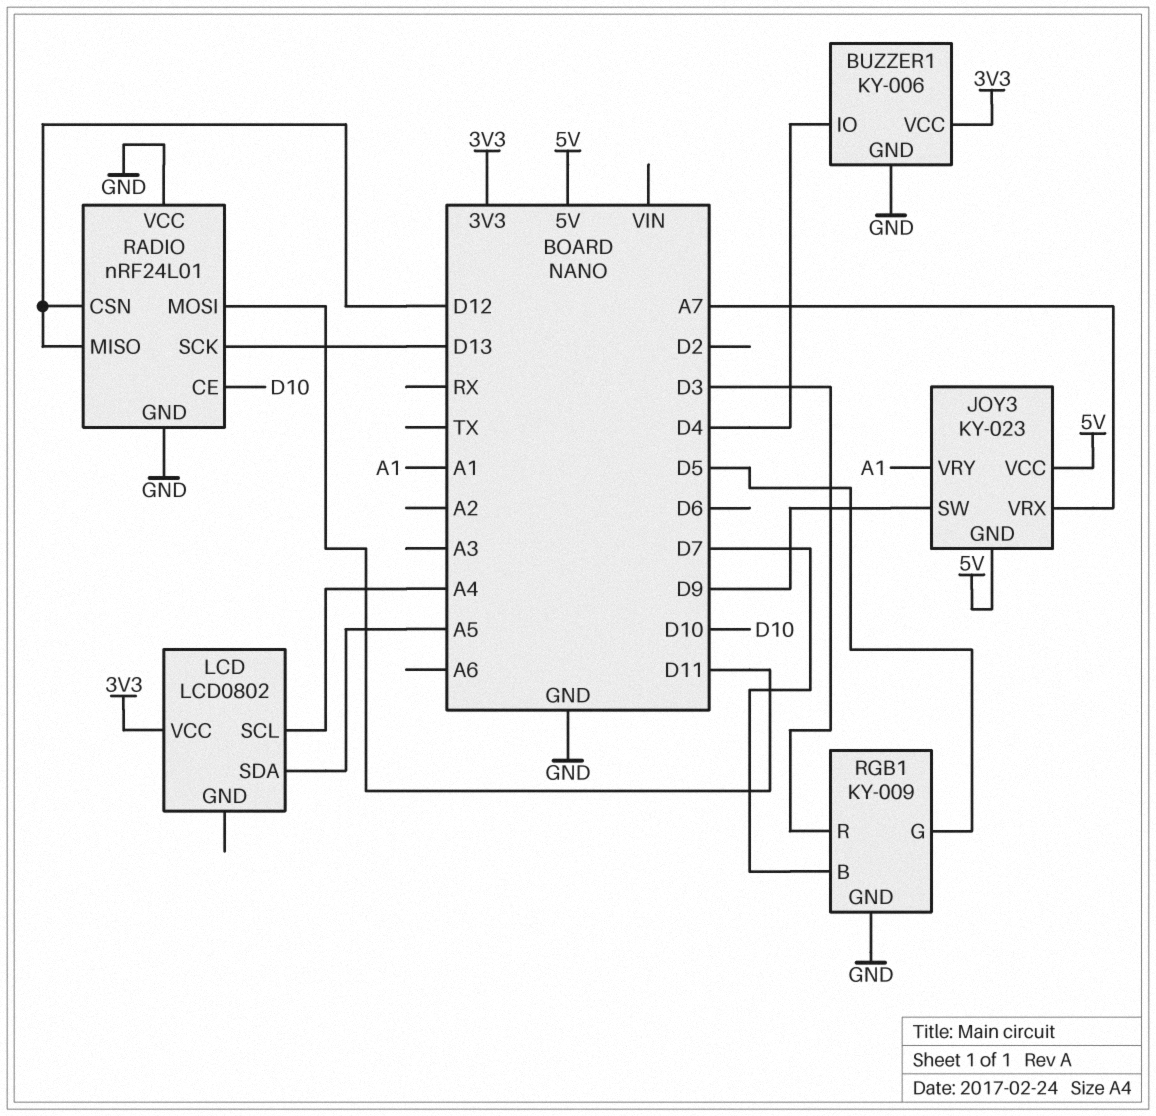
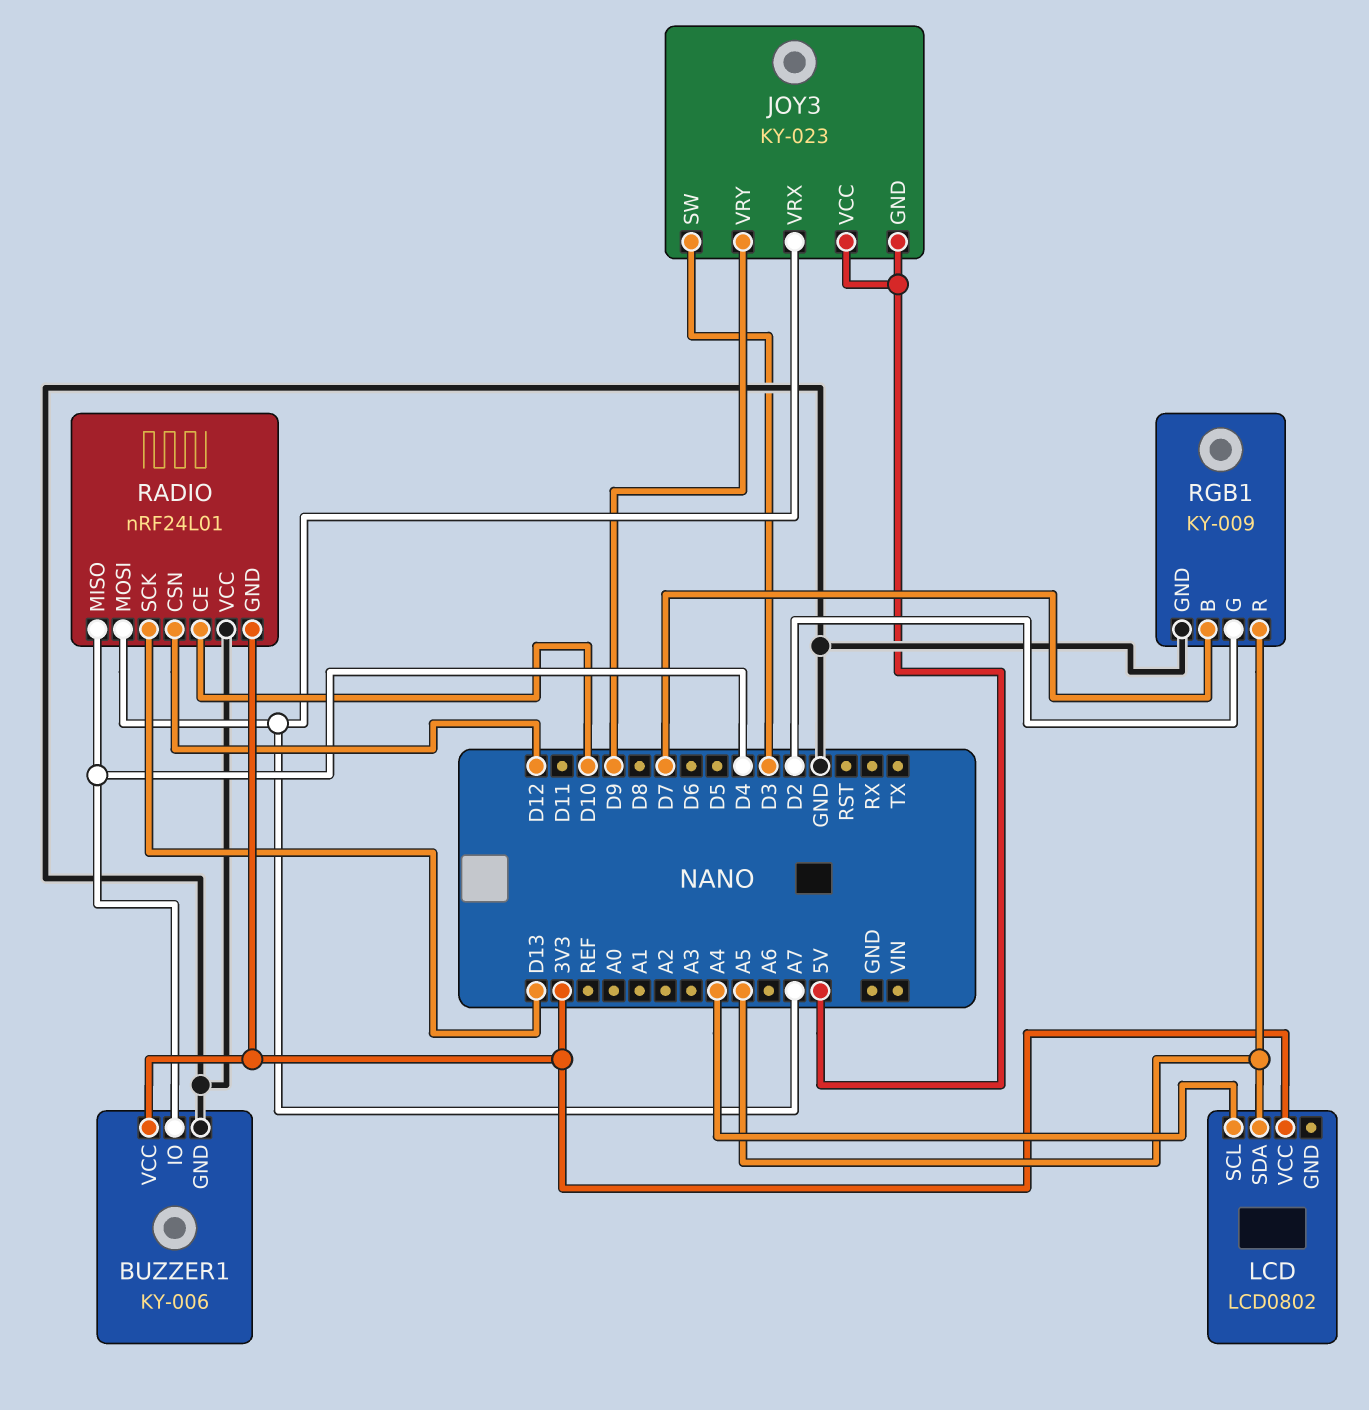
JOY3 pin SW: D9 -> D3
JOY3 pin VRY: A1 -> D9
RADIO pin GND: GND -> 3V3
RADIO pin MISO: D12 -> D4
RADIO pin MOSI: D11 -> A7
RGB1 pin G: D5 -> D2
RGB1 pin R: D3 -> A5

